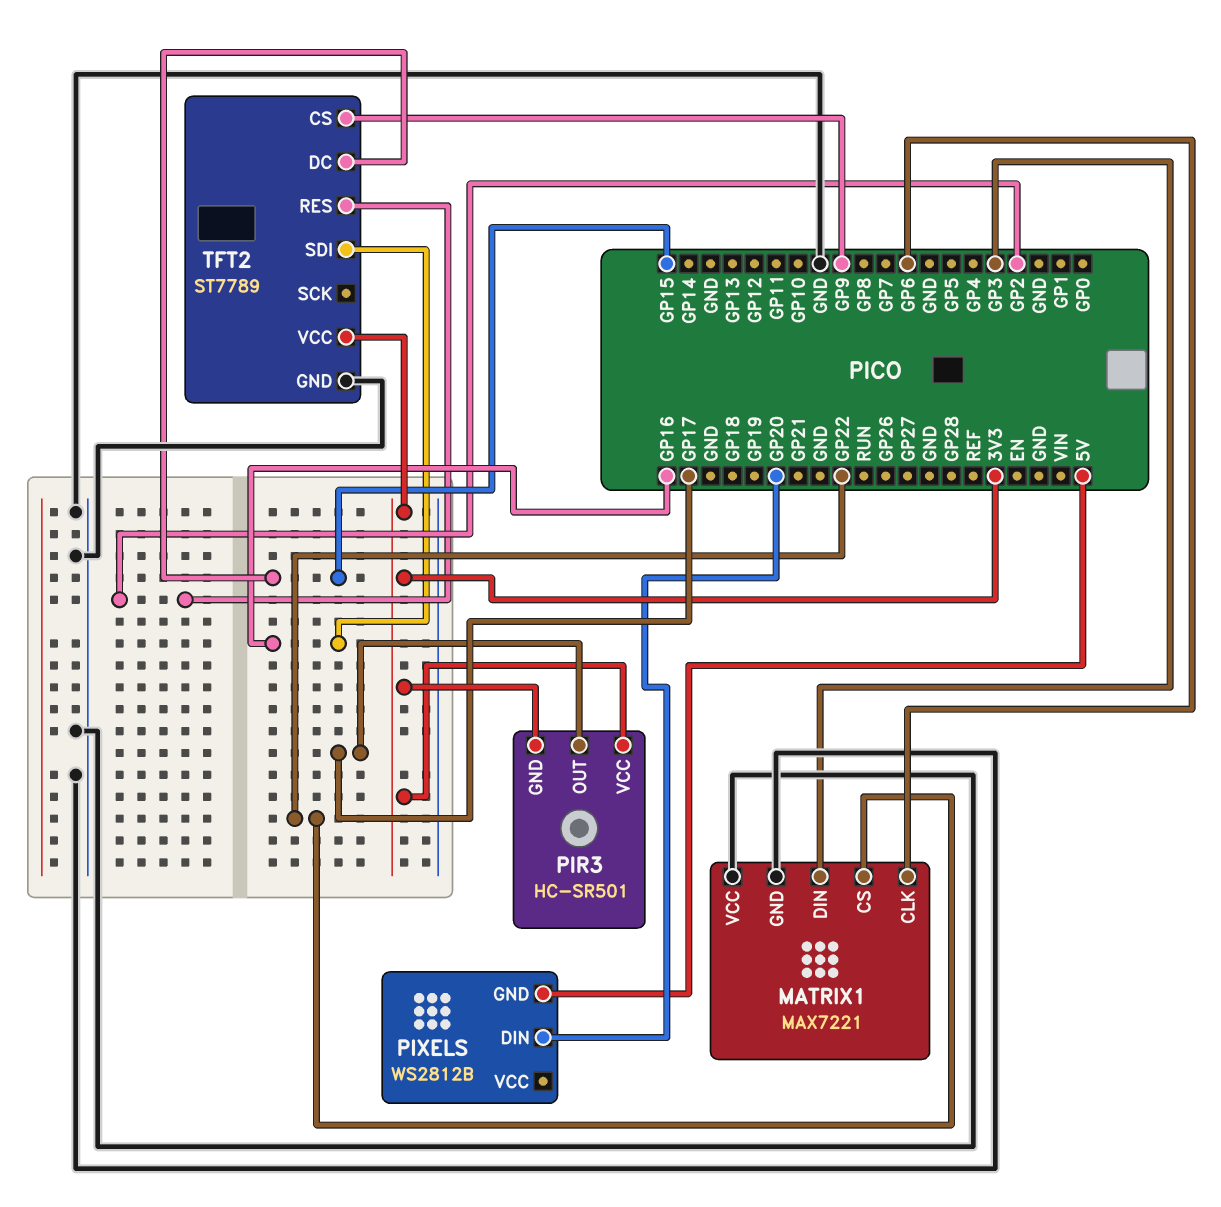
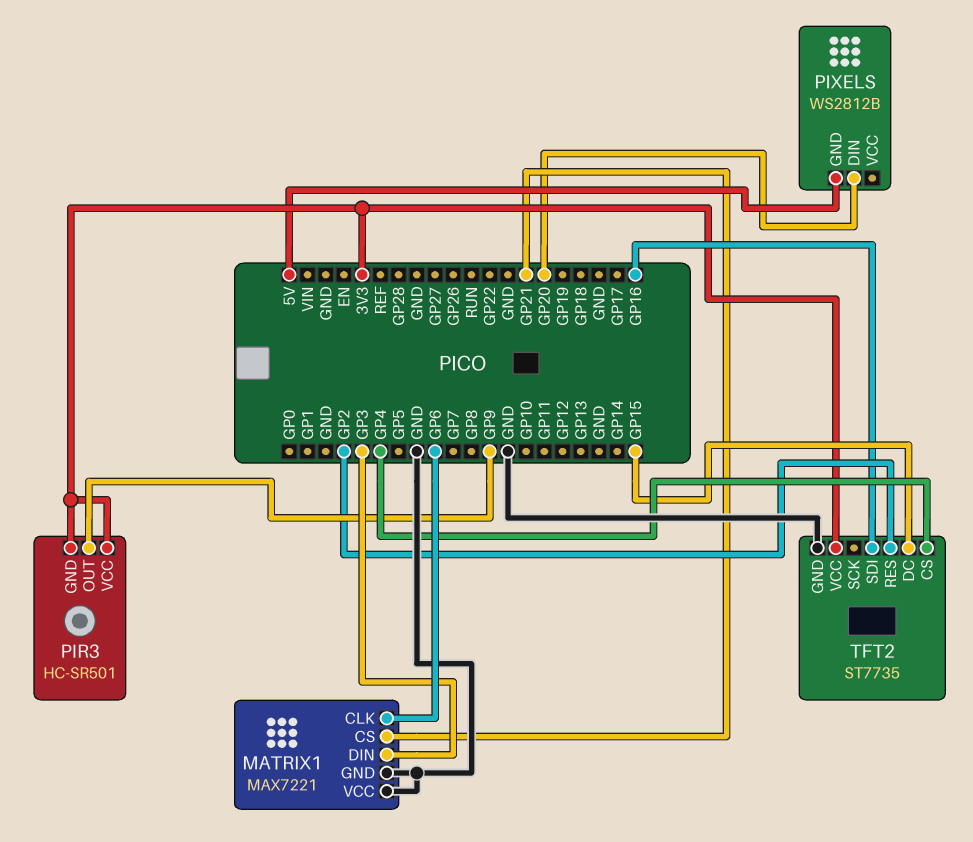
MATRIX1 pin CS: GP22 -> GP21
PIR3 pin OUT: GP17 -> GP9
TFT2: ST7789 -> ST7735
TFT2 pin CS: GP9 -> GP4

